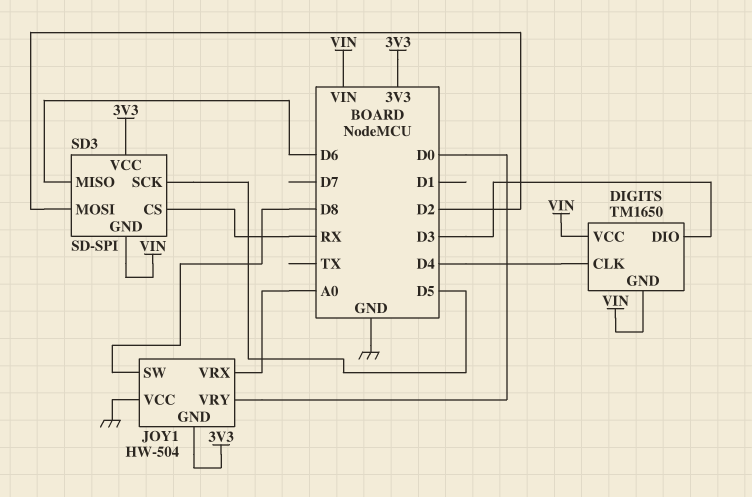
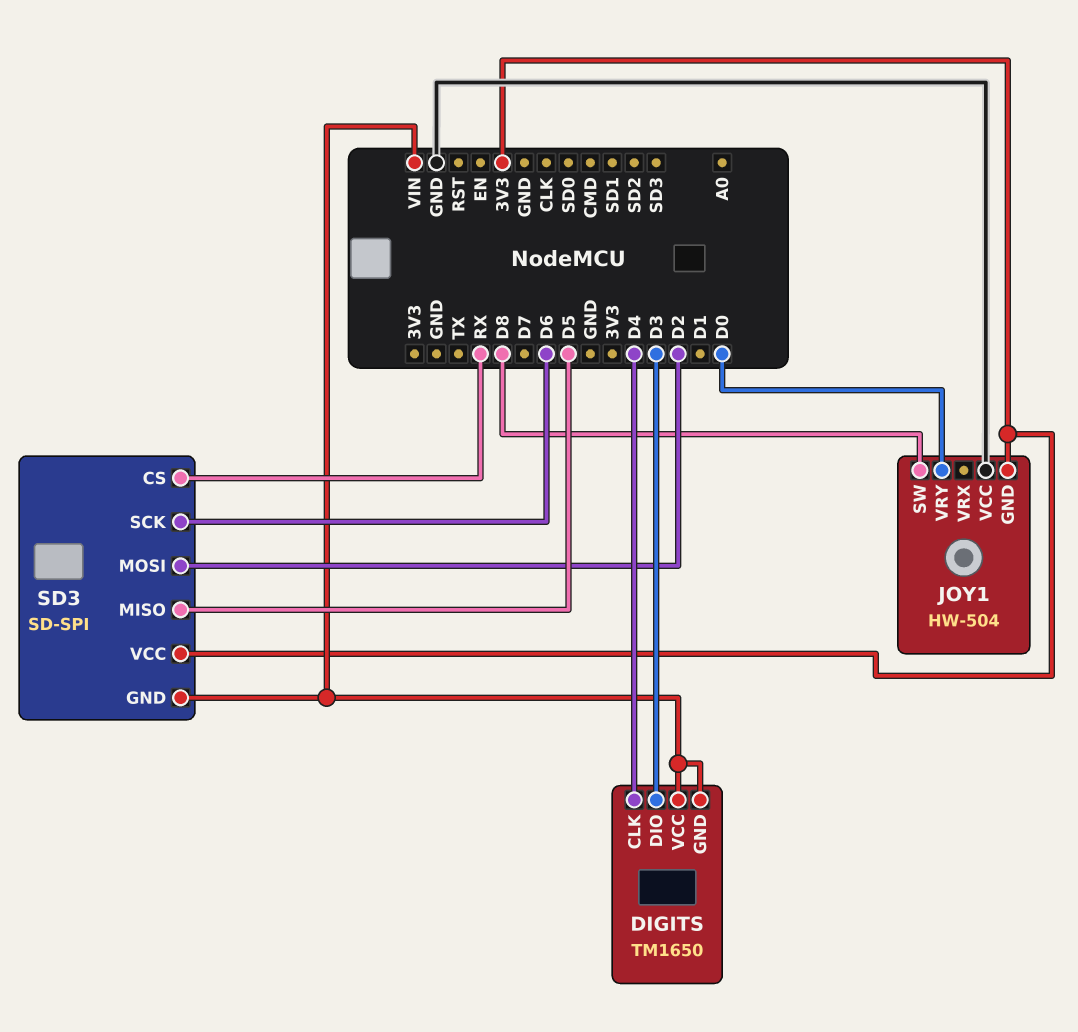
JOY1 pin VRX: A0 -> none
SD3 pin MISO: D6 -> D5
SD3 pin SCK: D5 -> D6

